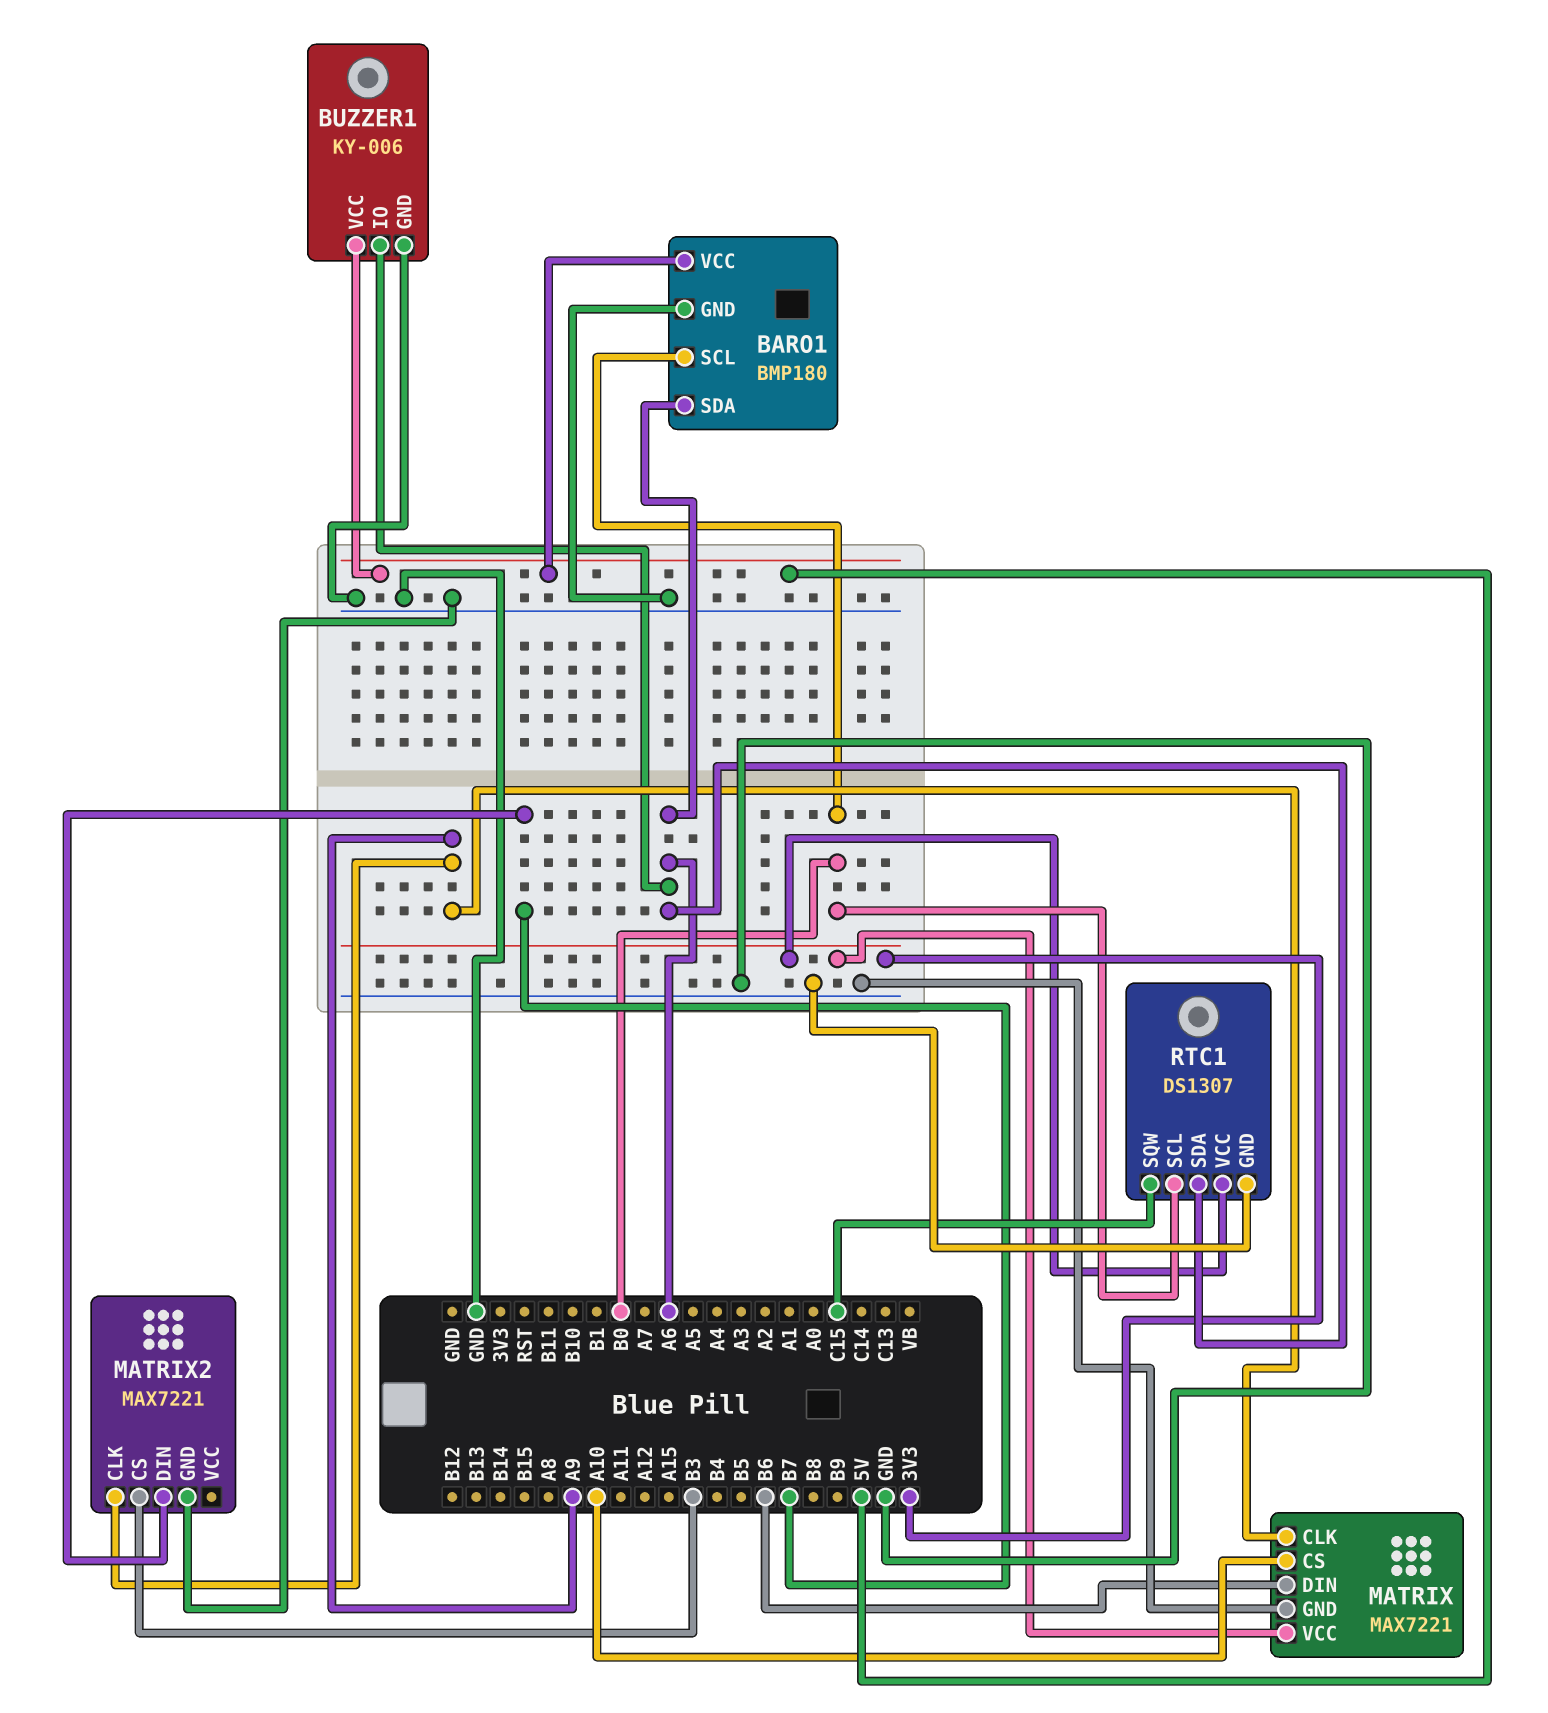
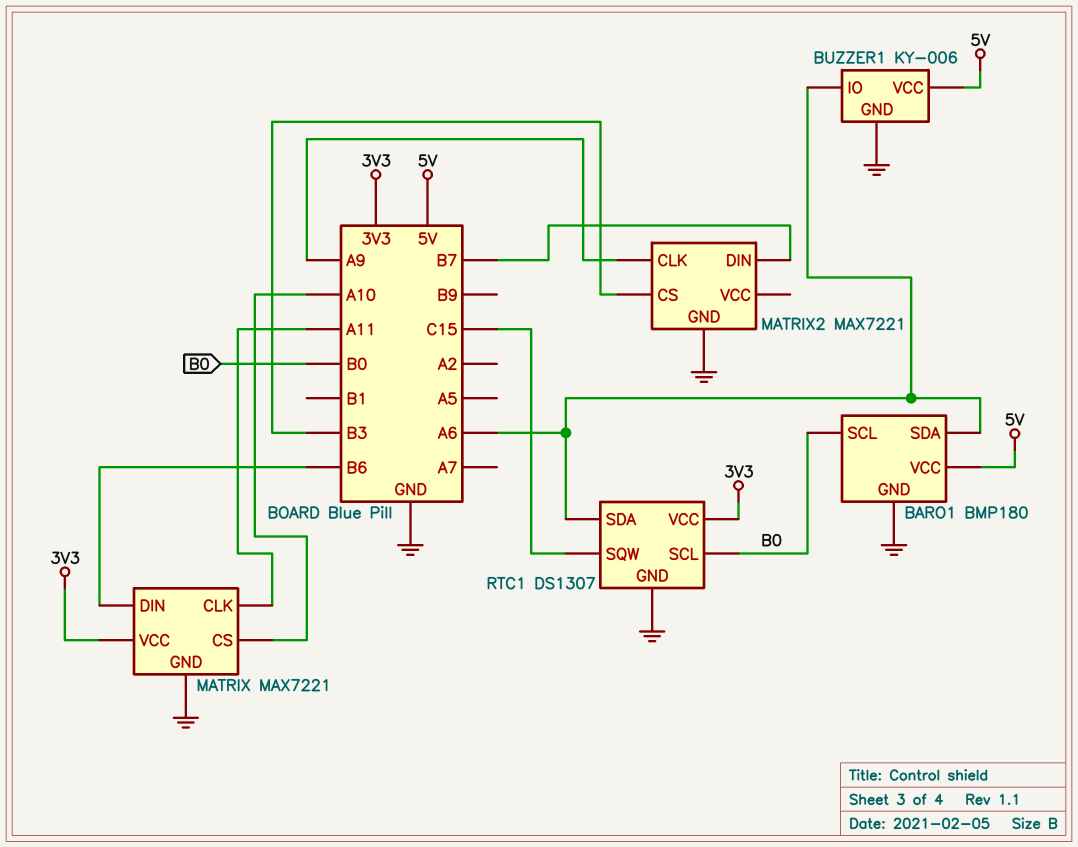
MATRIX pin CLK: A9 -> A11

